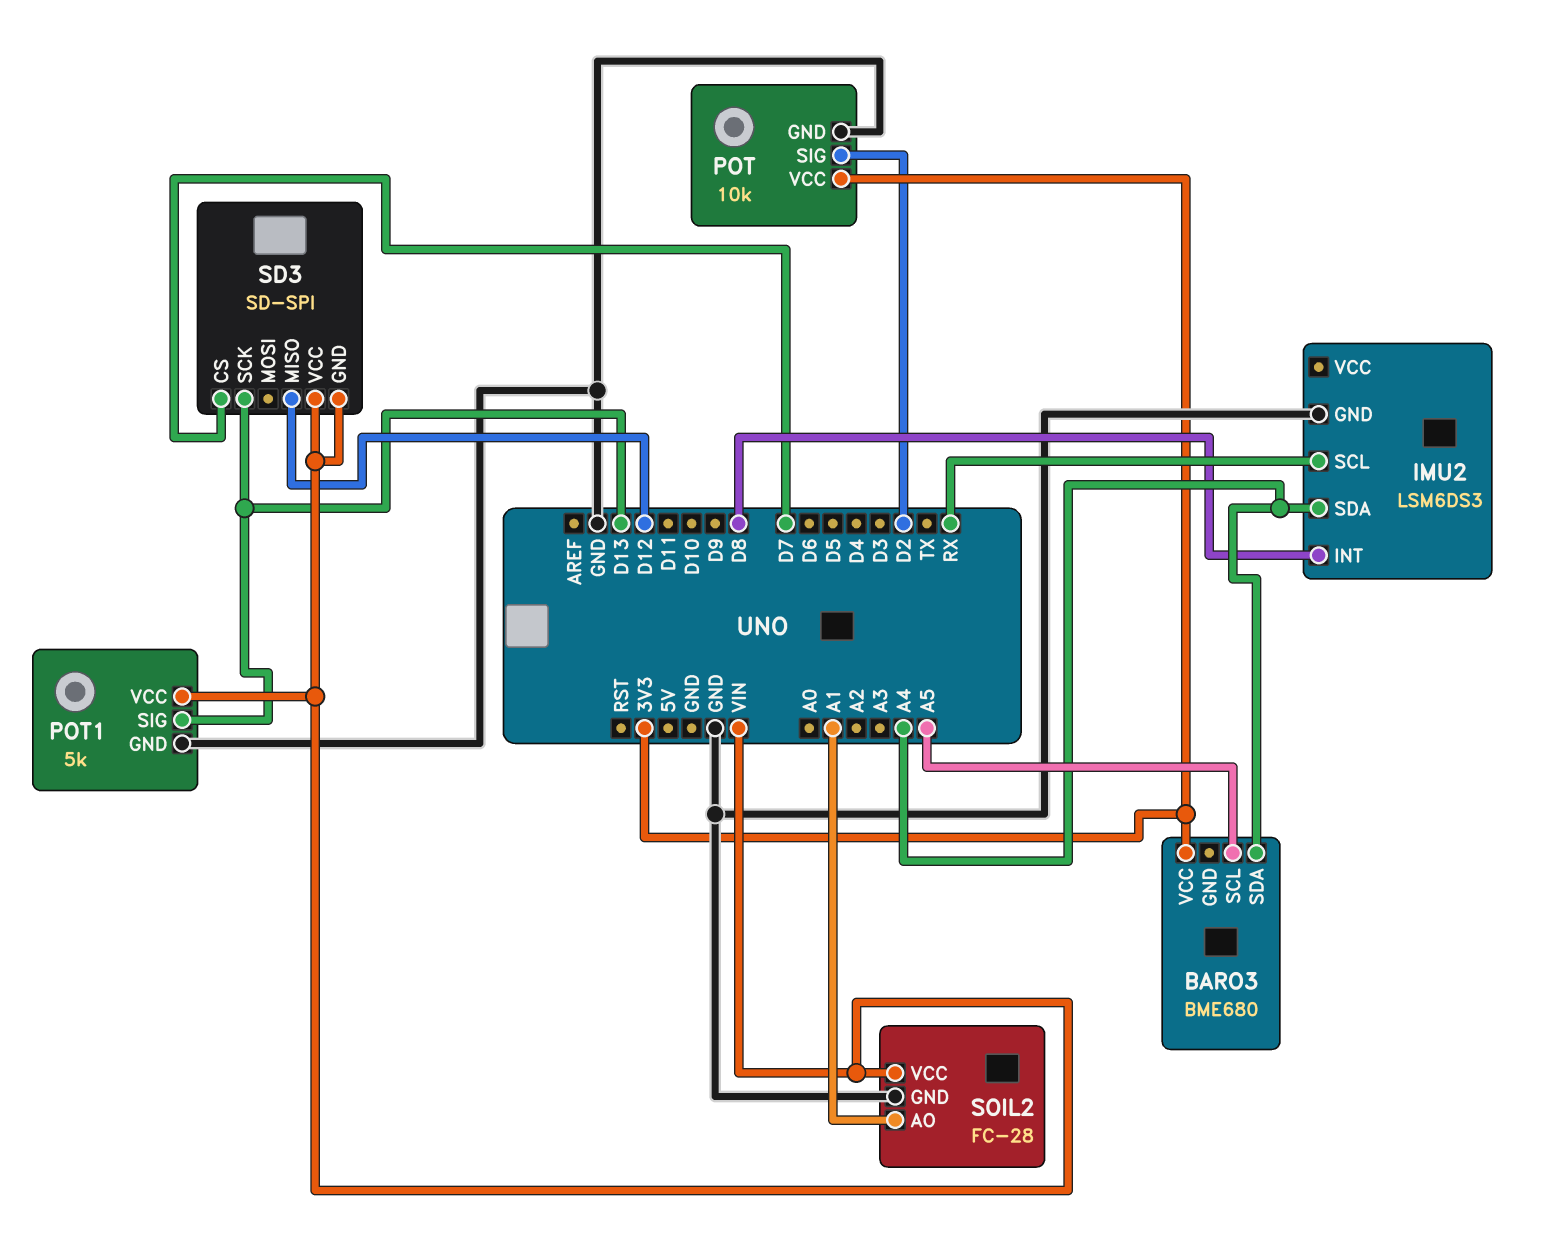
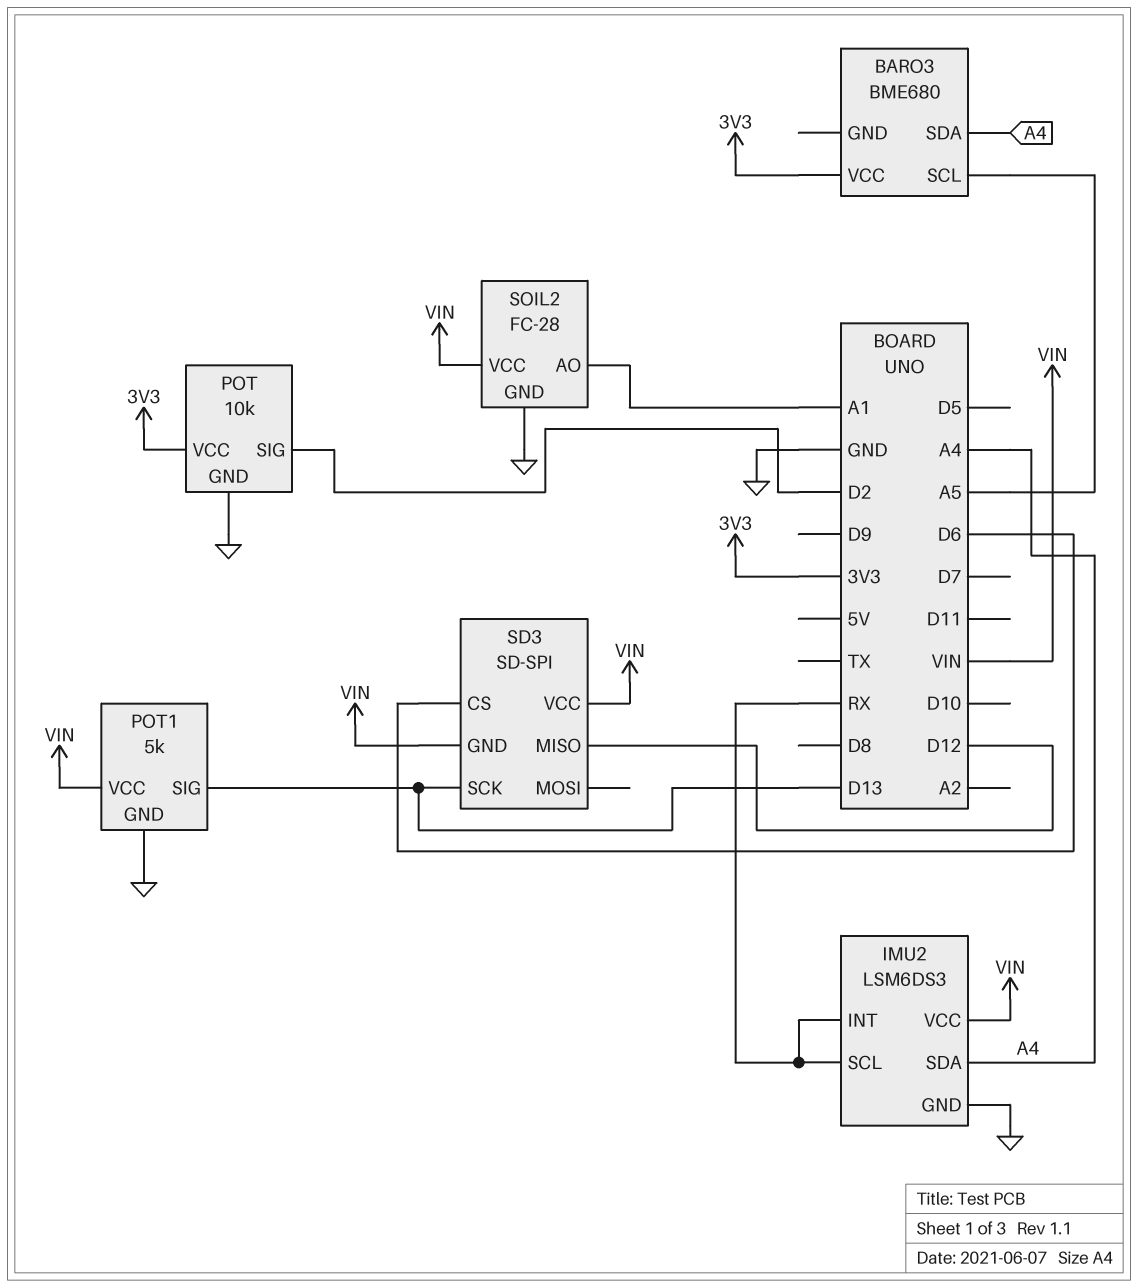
IMU2 pin INT: D8 -> RX
IMU2 pin VCC: none -> VIN
SD3 pin CS: D7 -> D6

